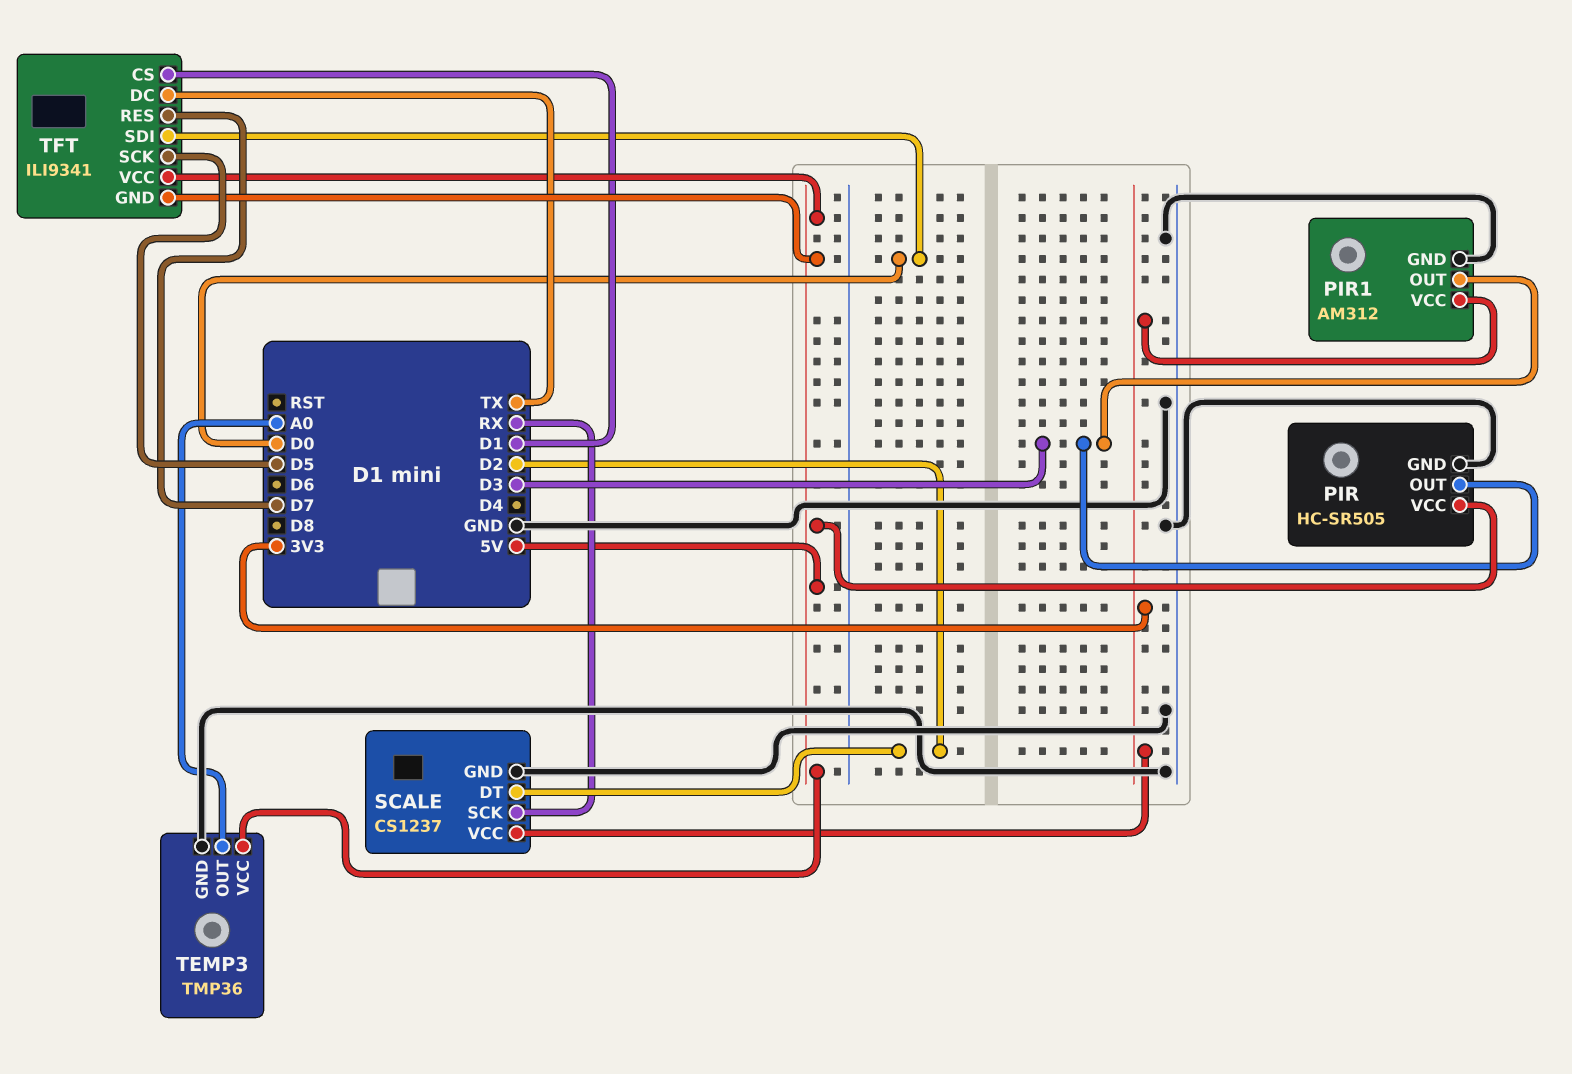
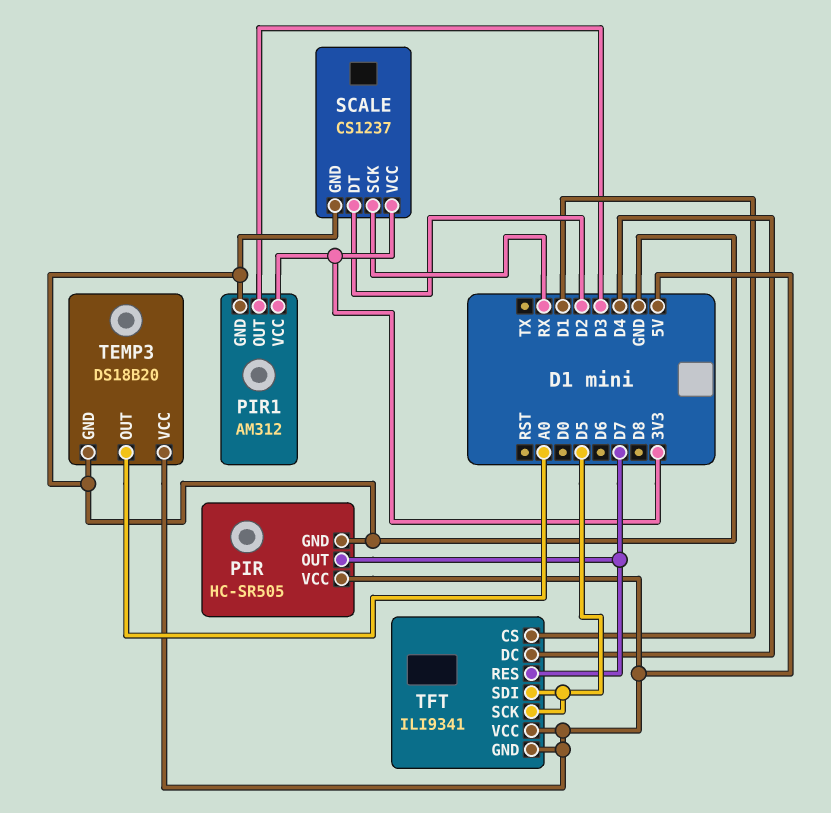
PIR pin OUT: D3 -> D7
TEMP3: TMP36 -> DS18B20
TFT pin DC: TX -> D4
TFT pin SDI: D0 -> D5

